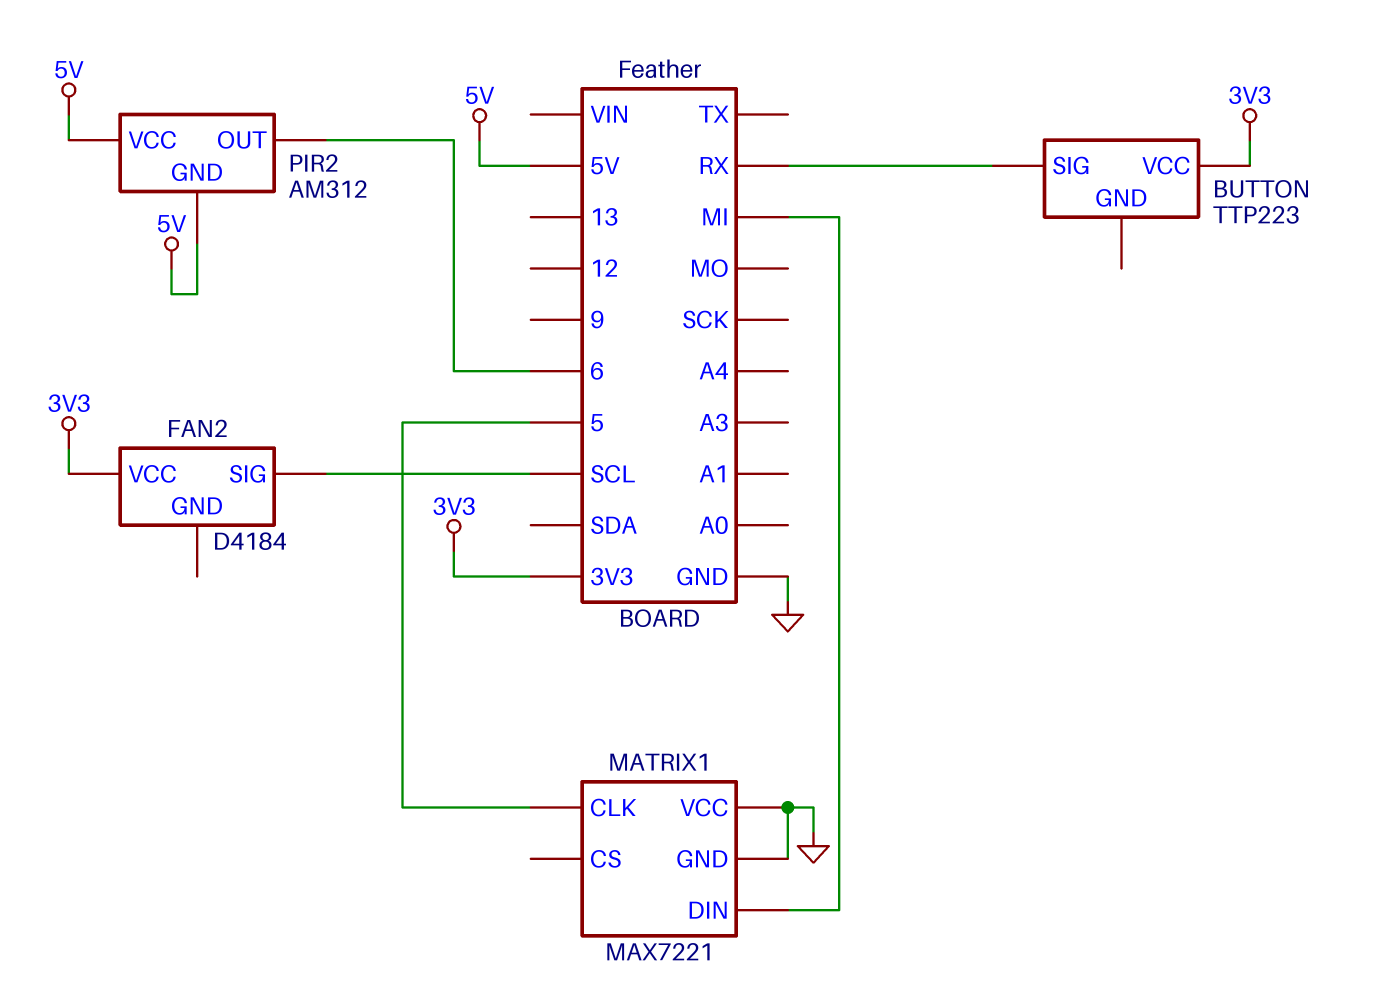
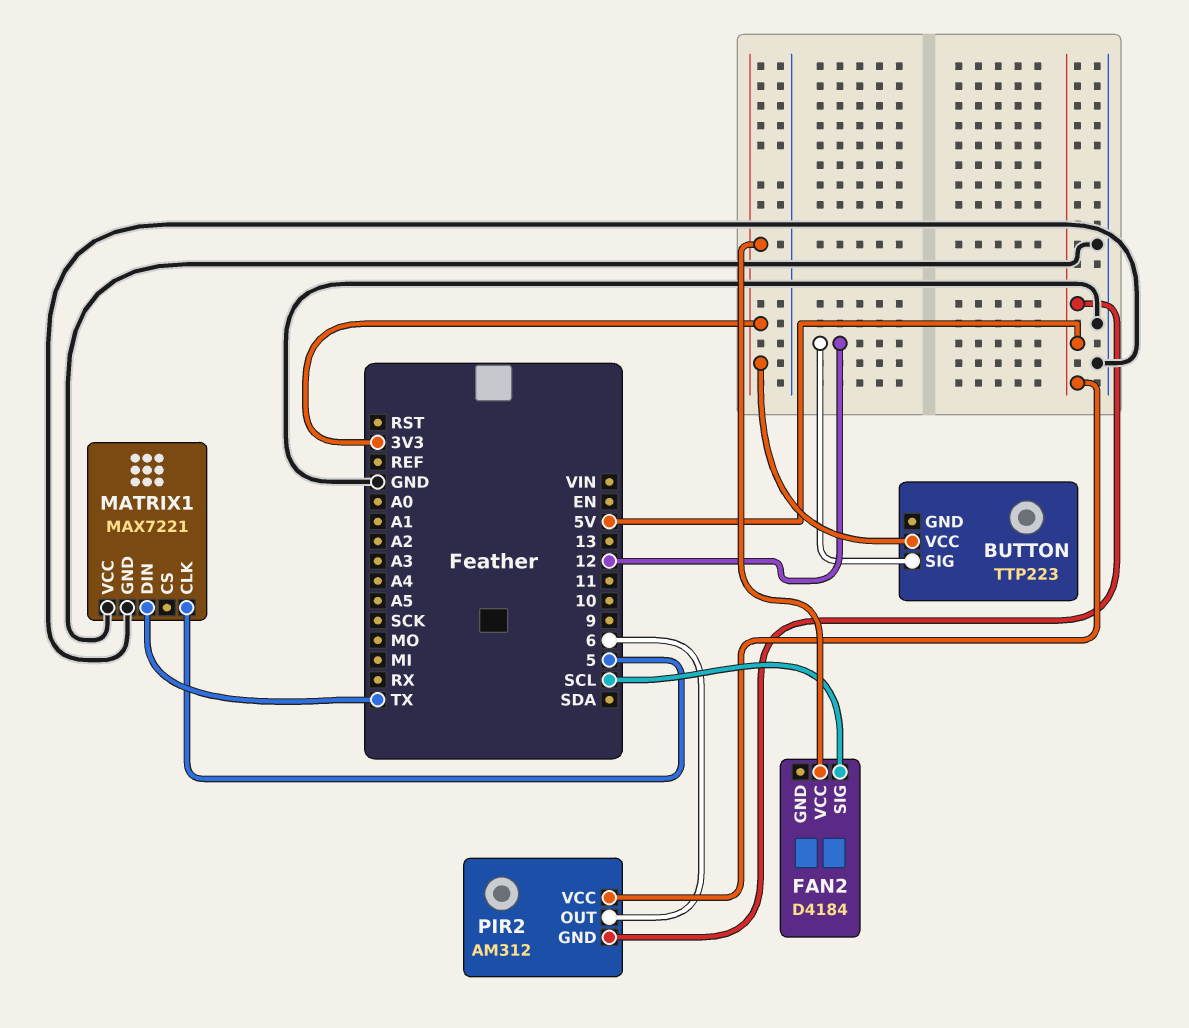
BUTTON pin SIG: RX -> 12
MATRIX1 pin DIN: MI -> TX

